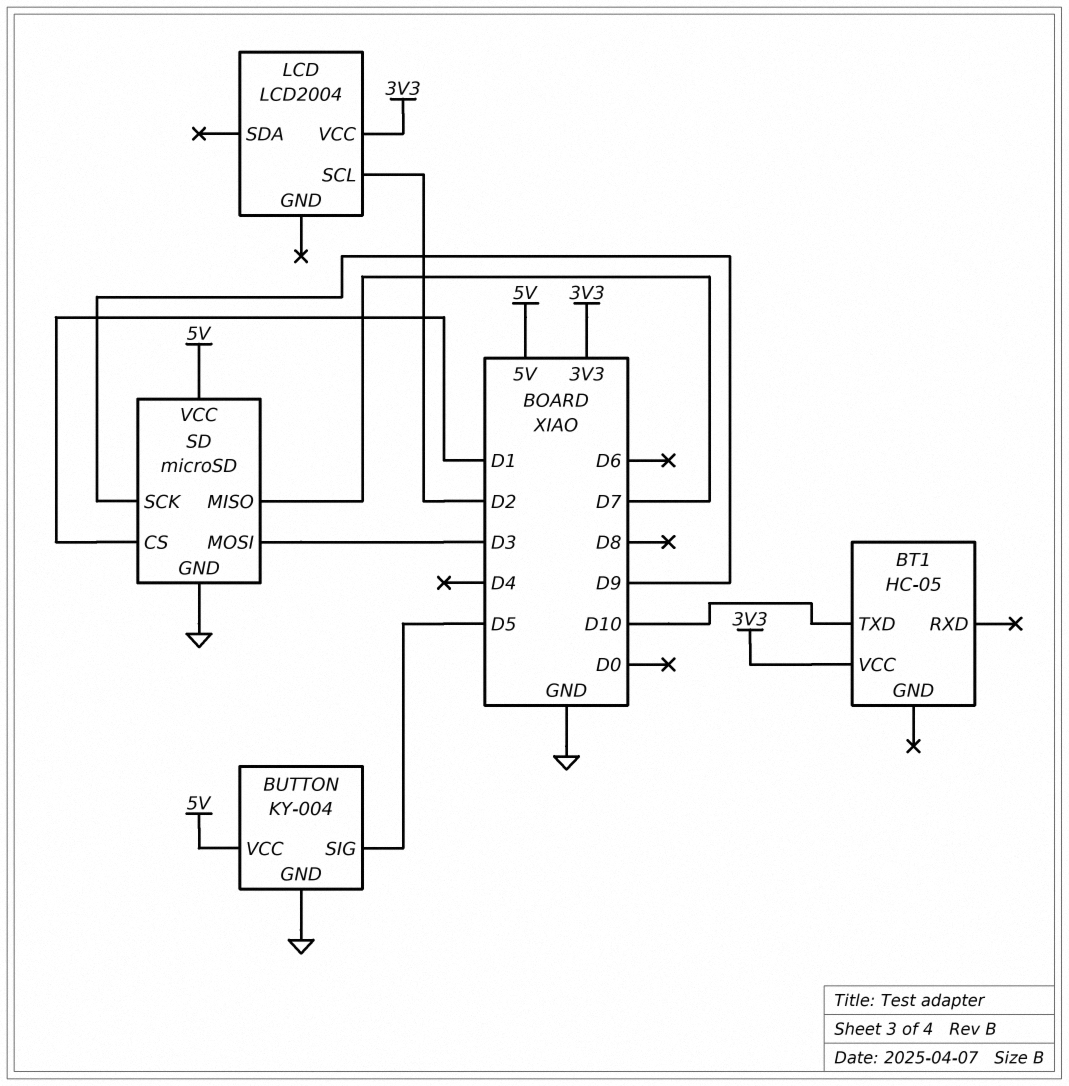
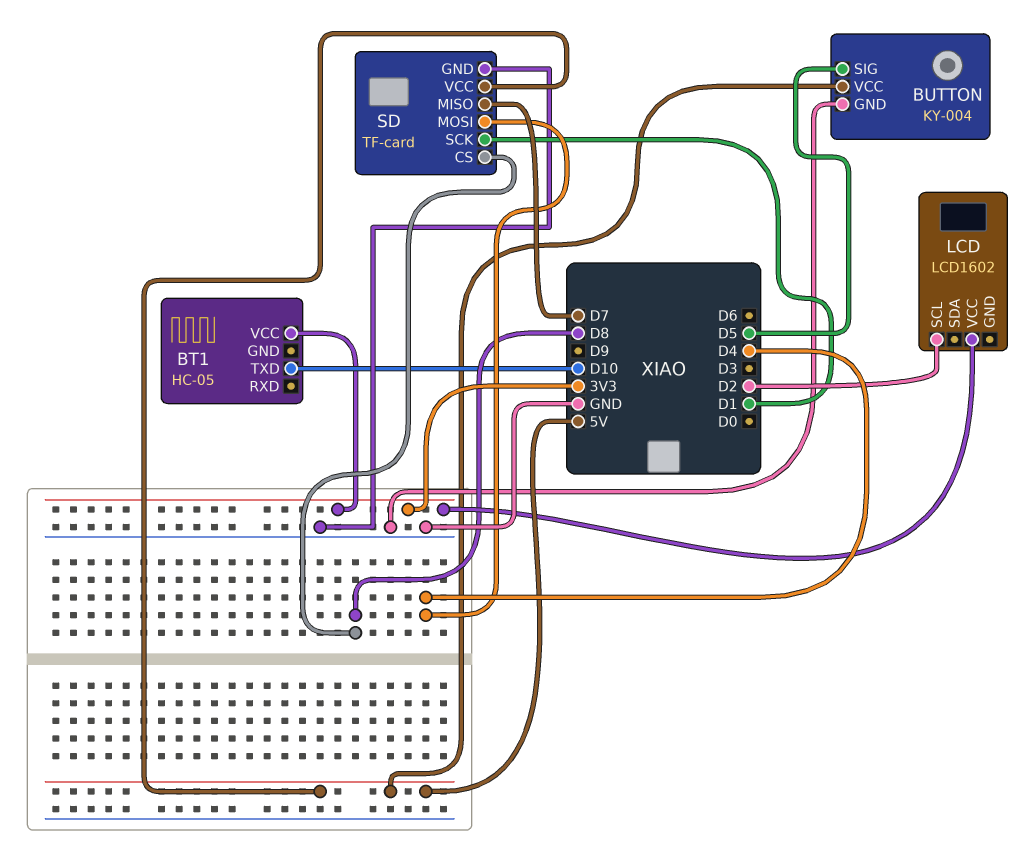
LCD: LCD2004 -> LCD1602
SD: microSD -> TF-card
SD pin CS: D1 -> D8
SD pin MOSI: D3 -> D4
SD pin SCK: D9 -> D1

